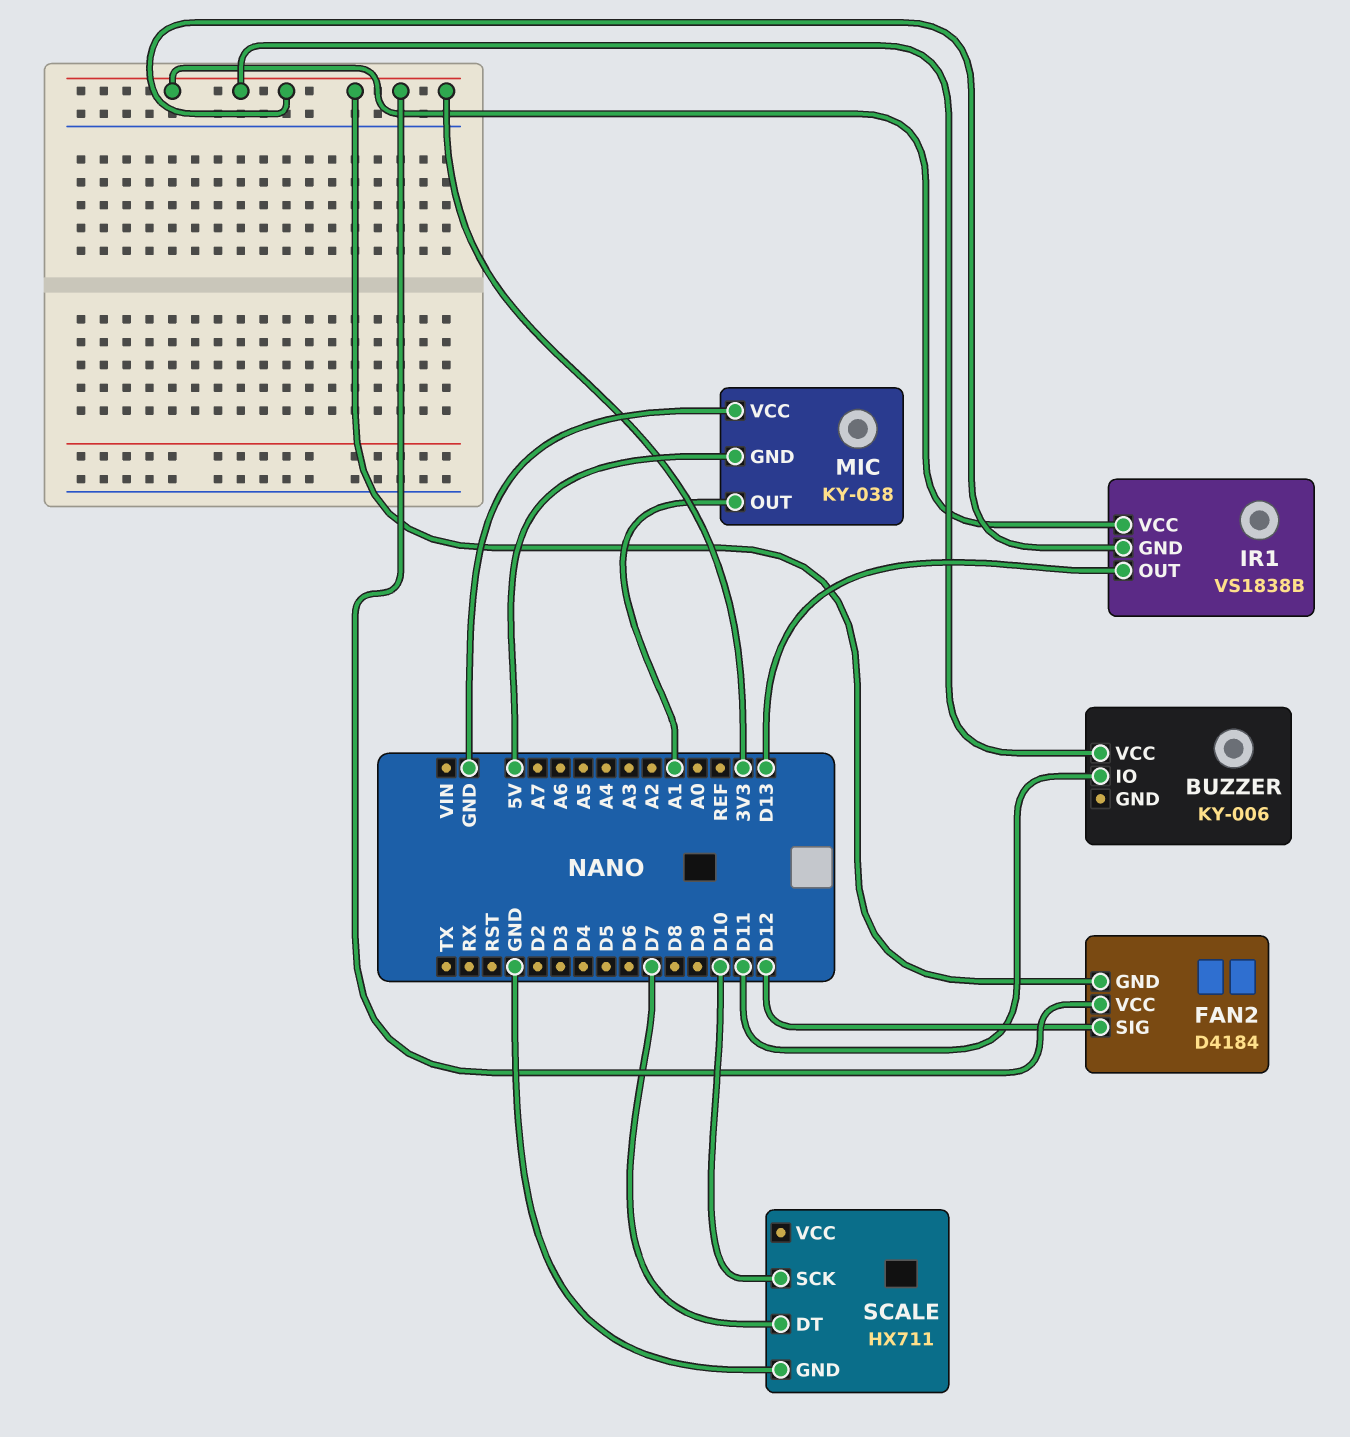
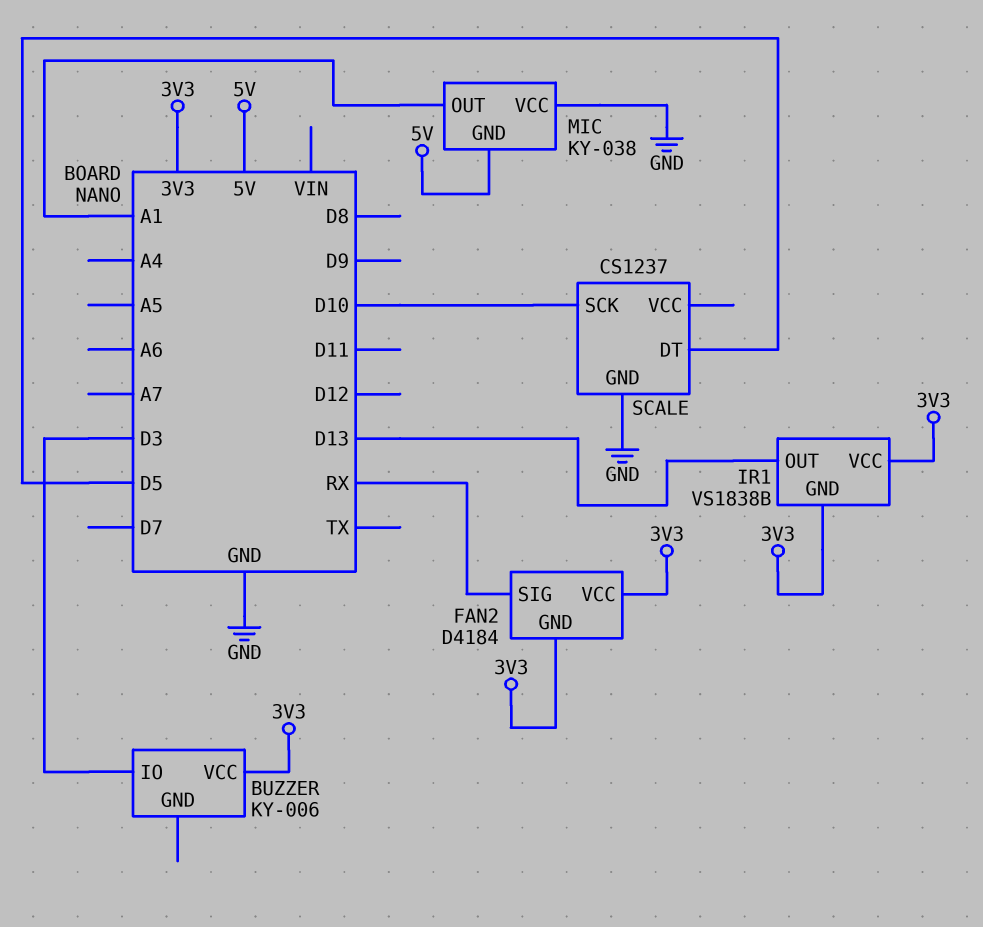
BUZZER pin IO: D11 -> D3
FAN2 pin SIG: D12 -> RX
SCALE: HX711 -> CS1237
SCALE pin DT: D7 -> D5

